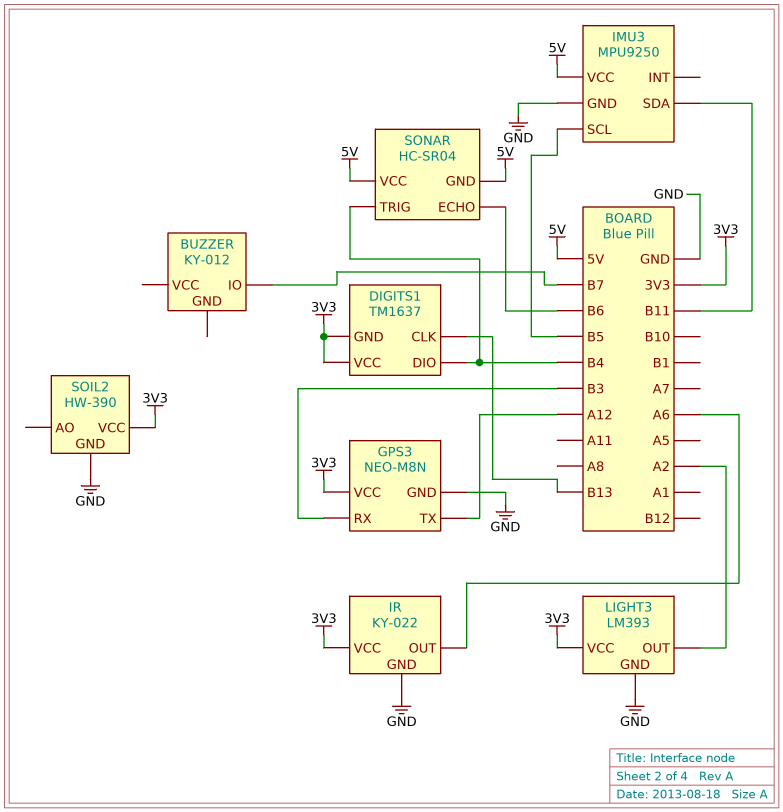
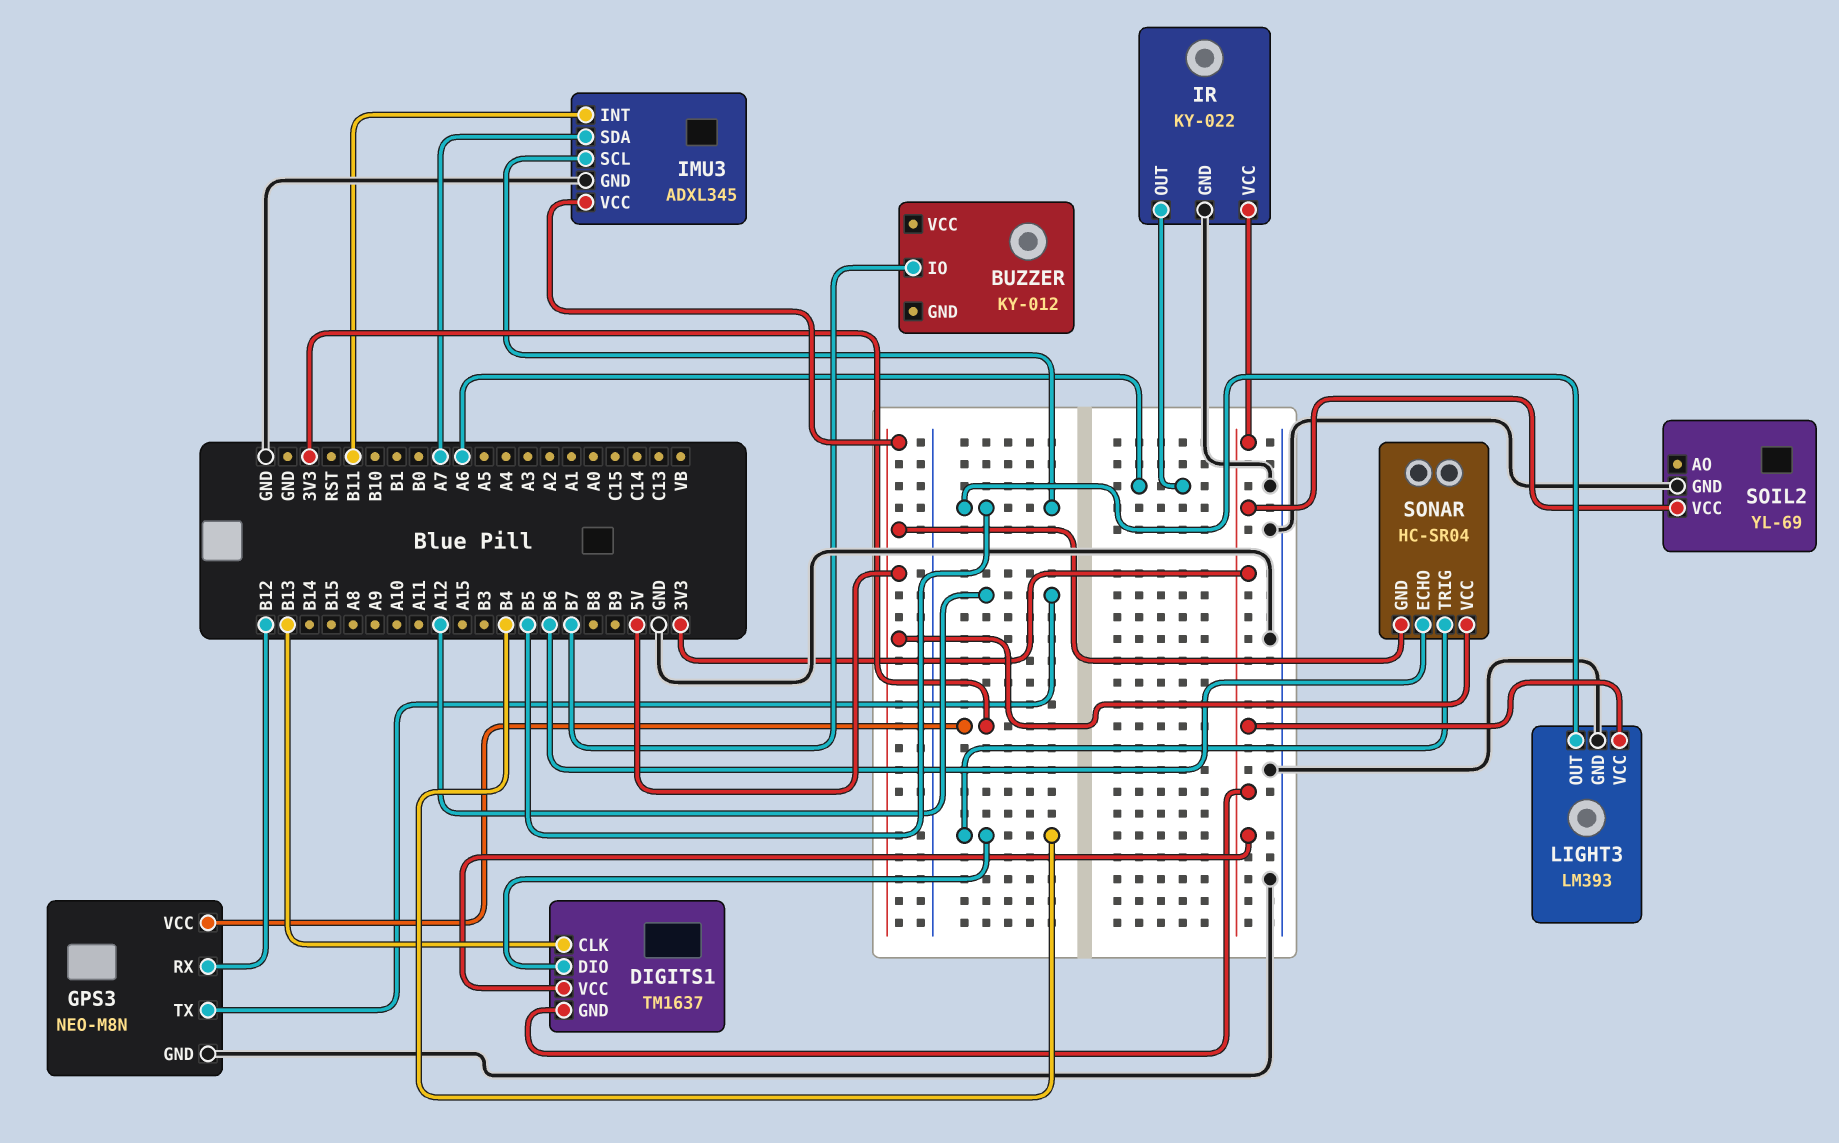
GPS3 pin RX: B3 -> B12
IMU3: MPU9250 -> ADXL345
IMU3 pin INT: none -> B11
IMU3 pin SDA: B11 -> A7
LIGHT3 pin OUT: A2 -> B5
SOIL2: HW-390 -> YL-69

